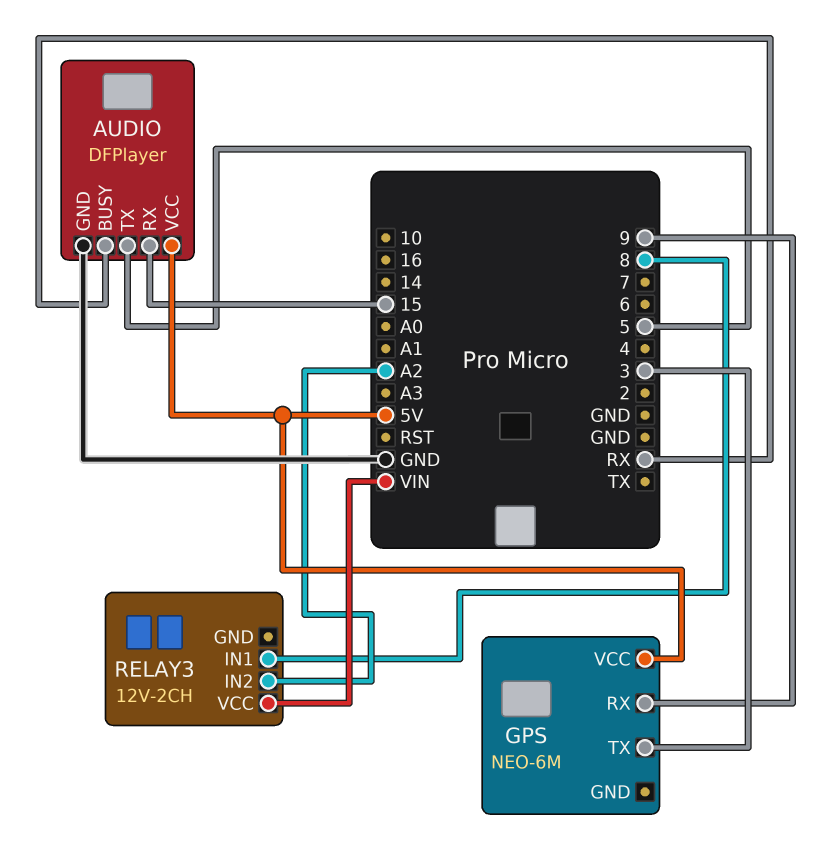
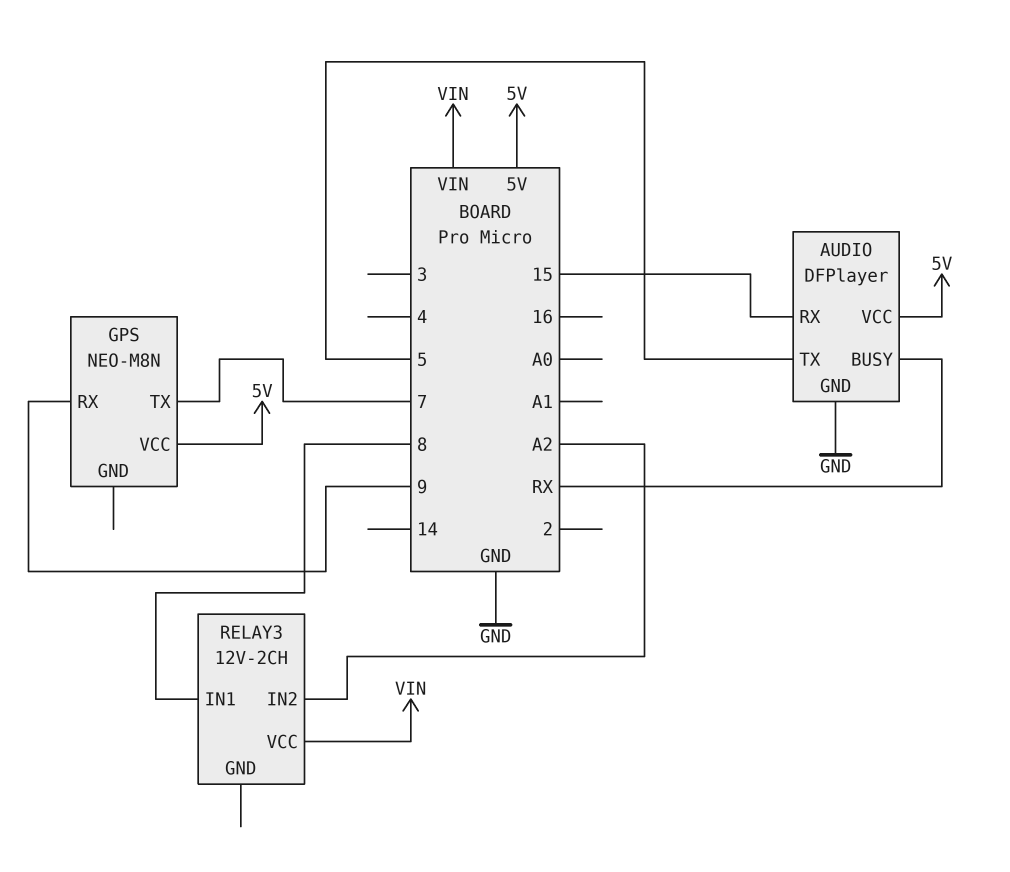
GPS: NEO-6M -> NEO-M8N
GPS pin TX: 3 -> 7

